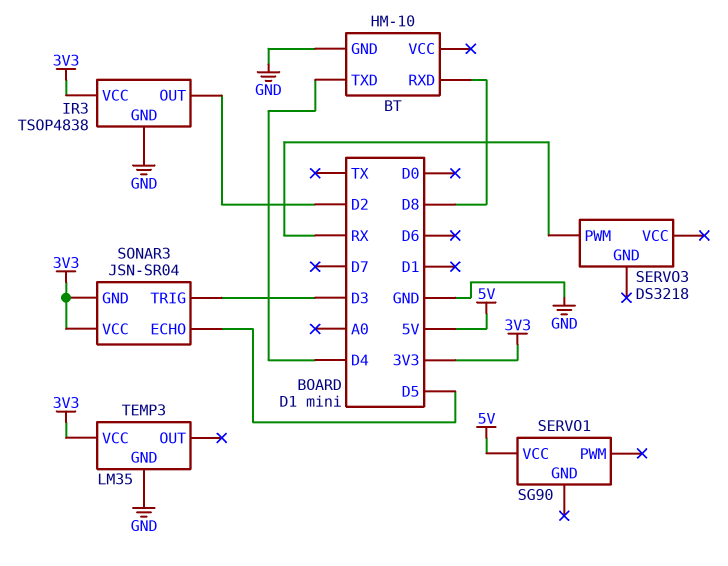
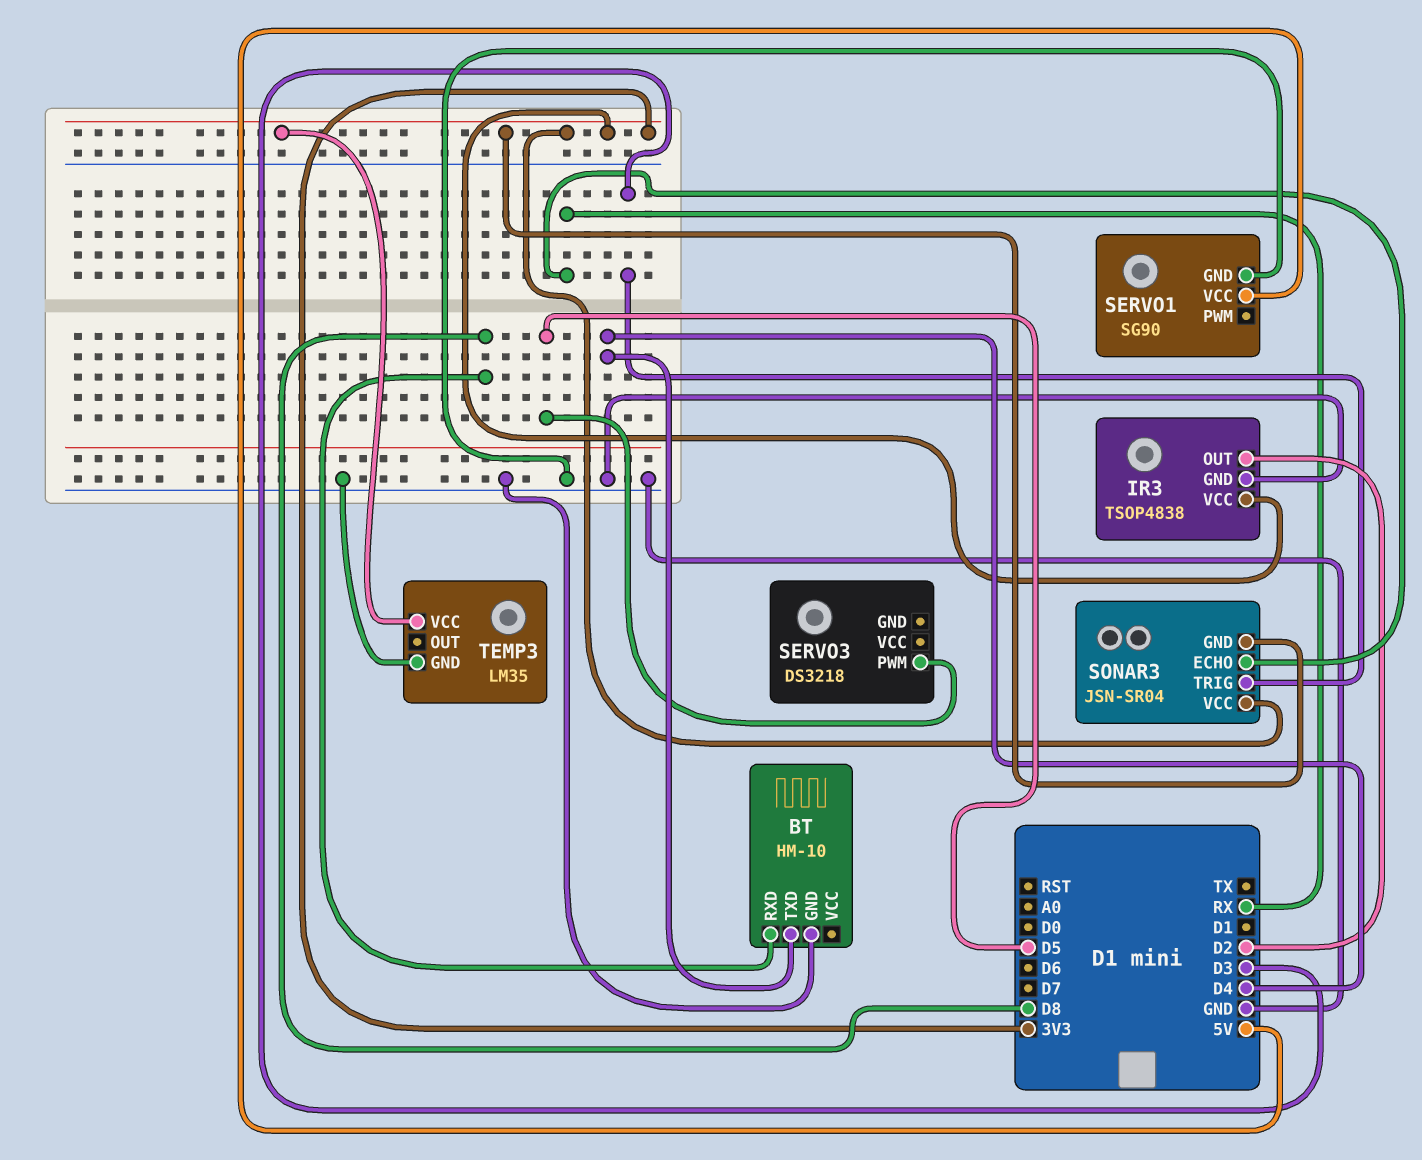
SERVO1 pin GND: none -> GND
SERVO3 pin PWM: RX -> D5
SONAR3 pin ECHO: D5 -> RX

